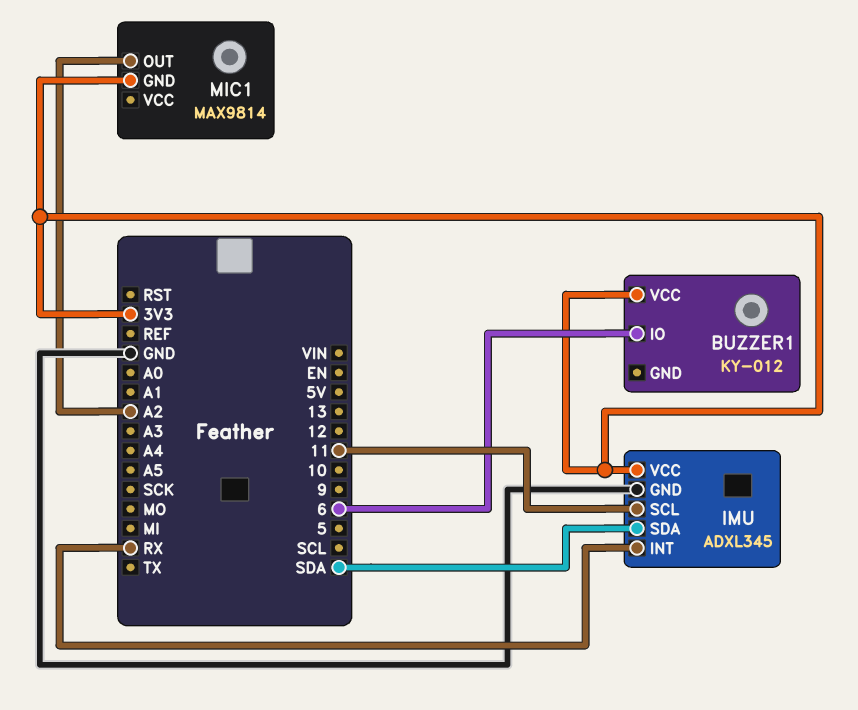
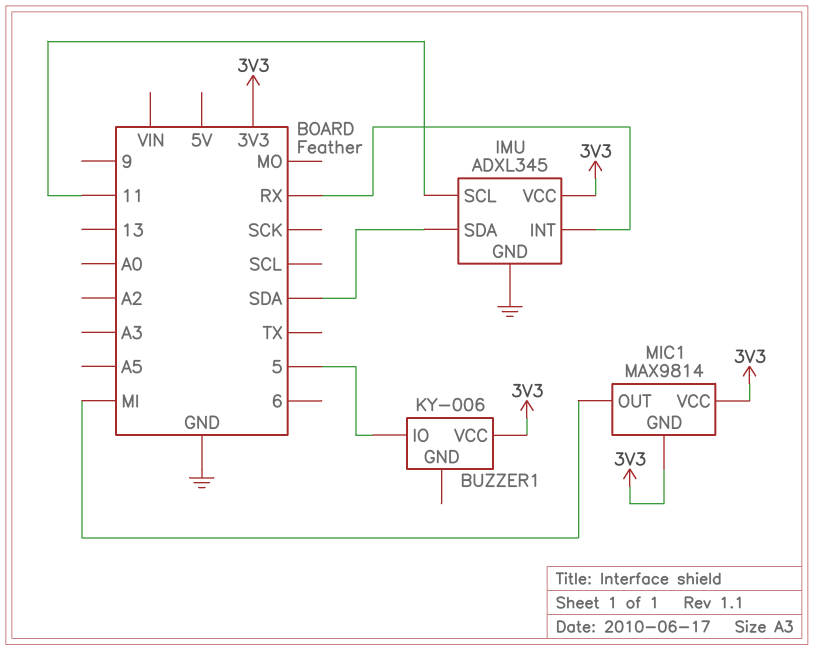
BUZZER1: KY-012 -> KY-006
BUZZER1 pin IO: 6 -> 5
MIC1 pin OUT: A2 -> MI
MIC1 pin VCC: none -> 3V3

